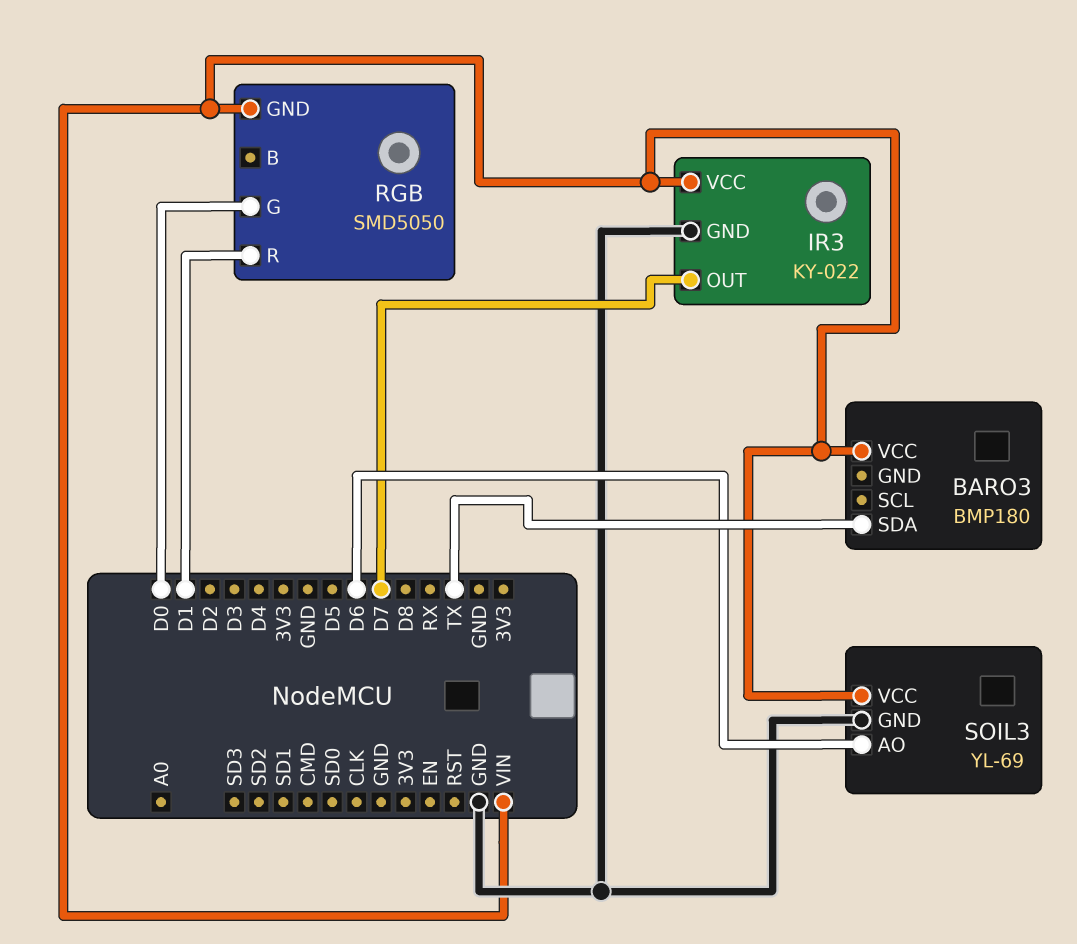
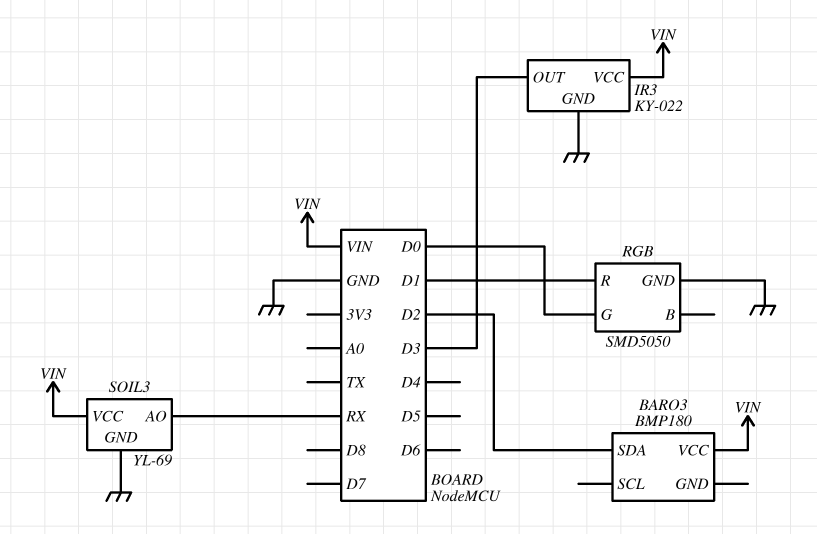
BARO3 pin SDA: TX -> D2
IR3 pin OUT: D7 -> D3
RGB pin GND: VIN -> GND
SOIL3 pin AO: D6 -> RX

